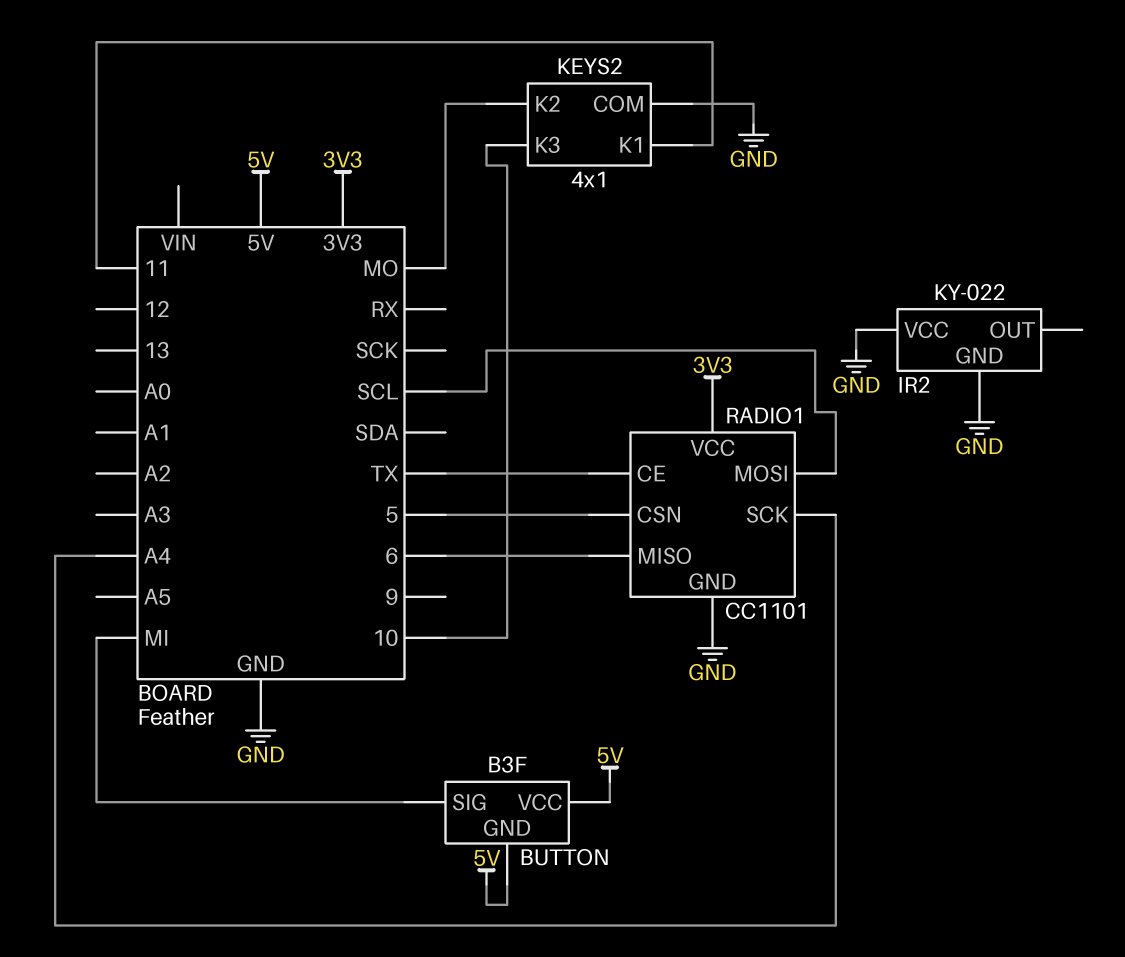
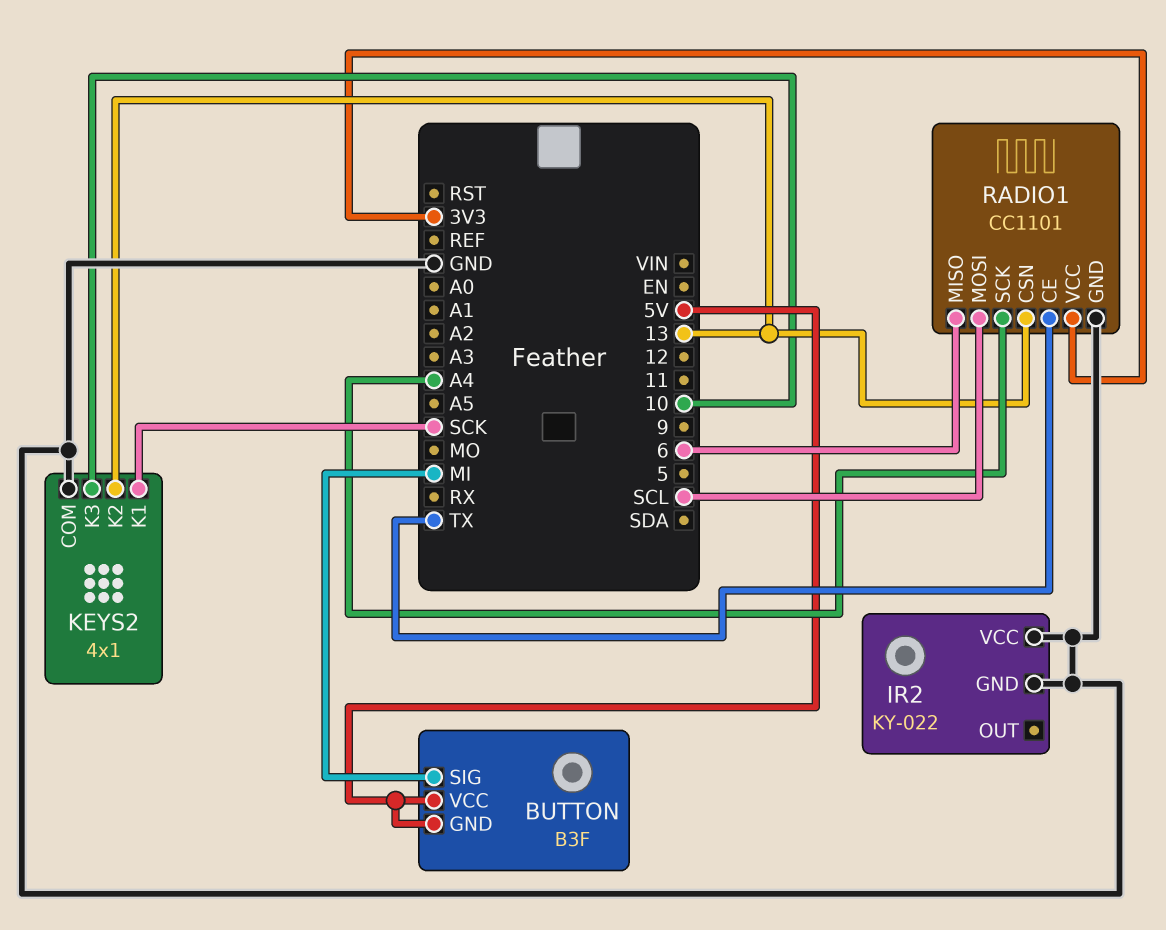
KEYS2 pin K1: 11 -> SCK
KEYS2 pin K2: MO -> 13
RADIO1 pin CSN: 5 -> 13

